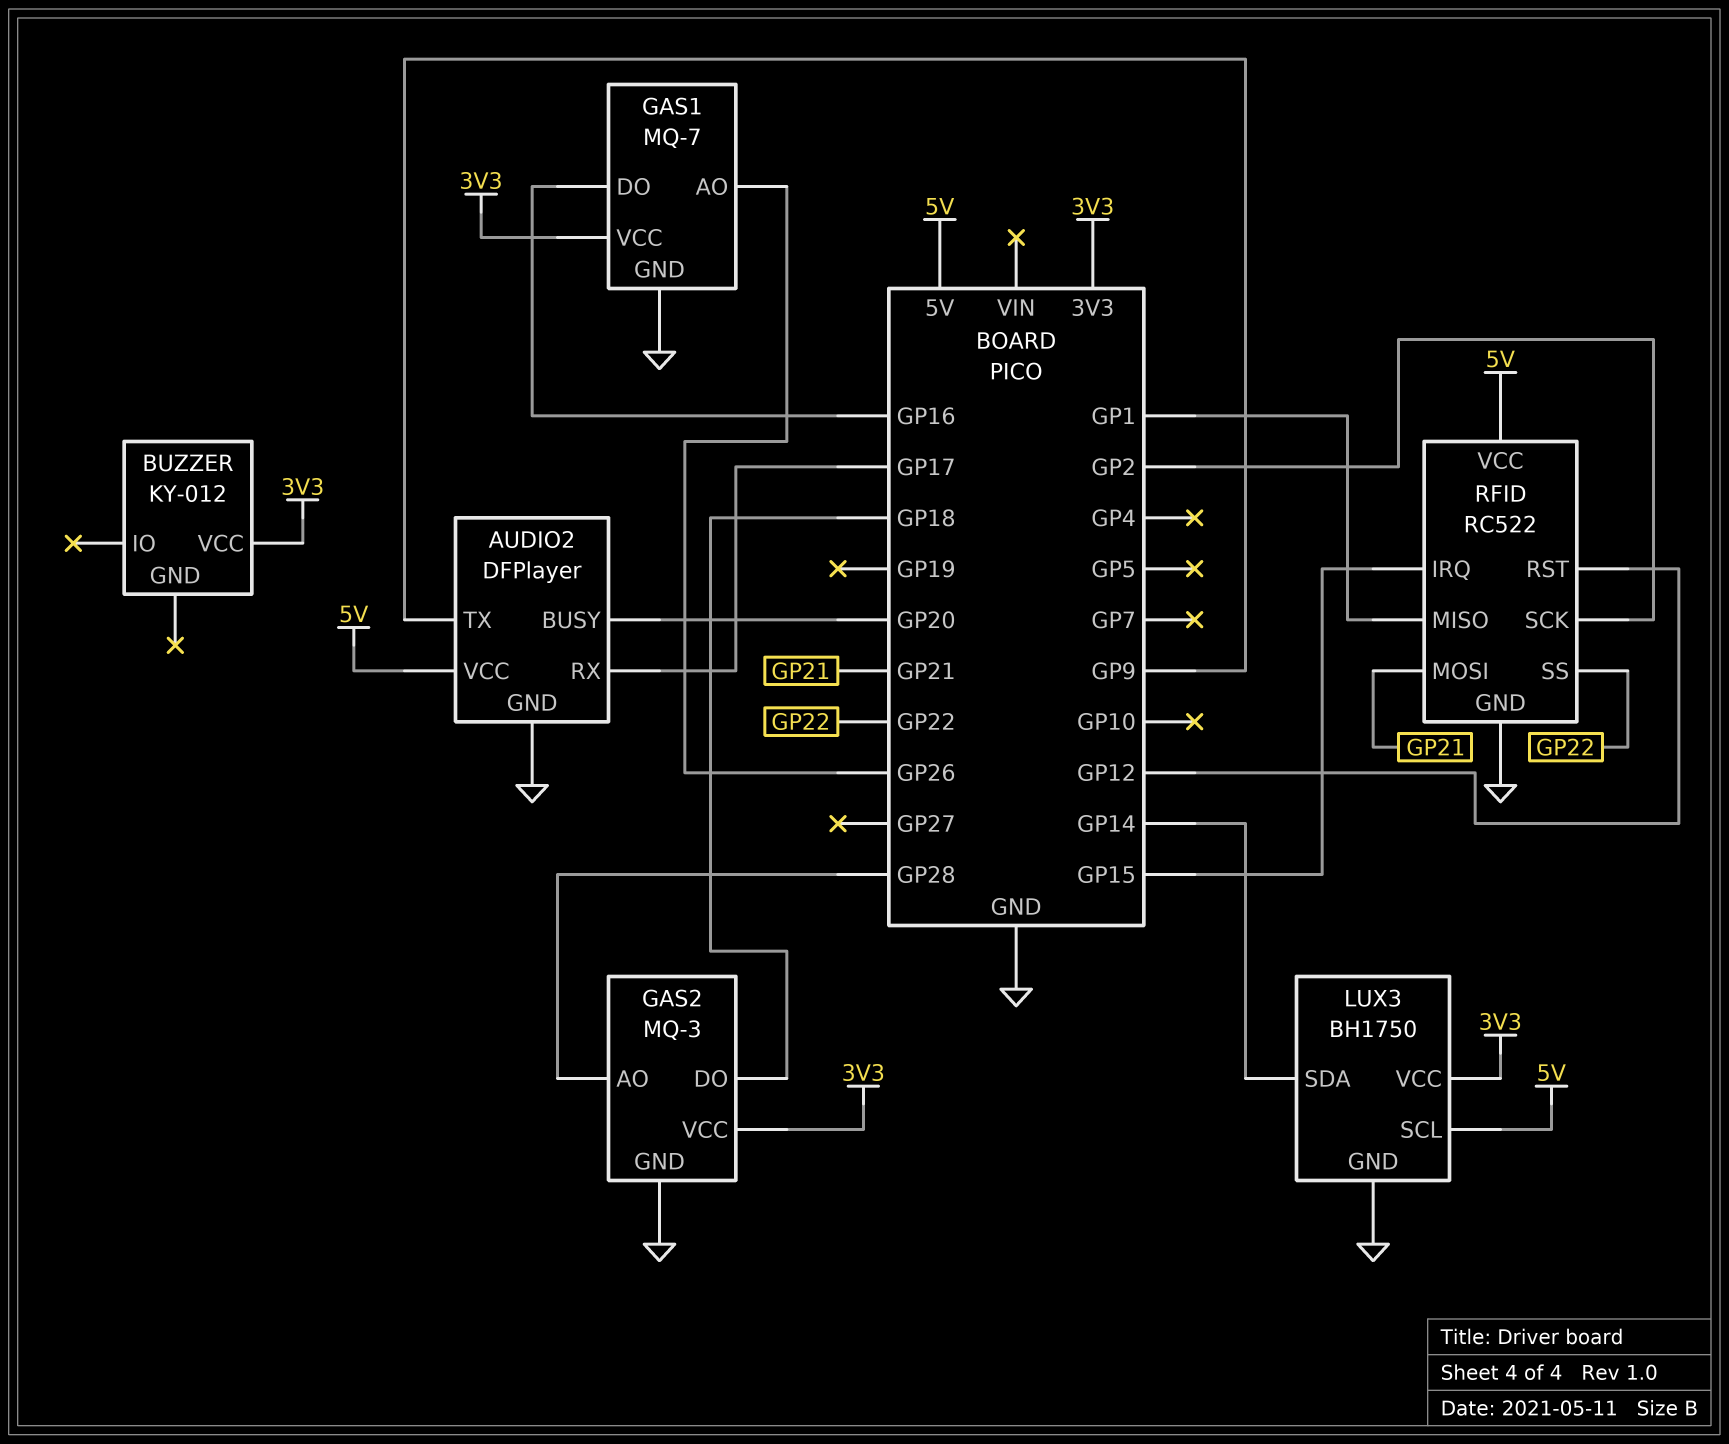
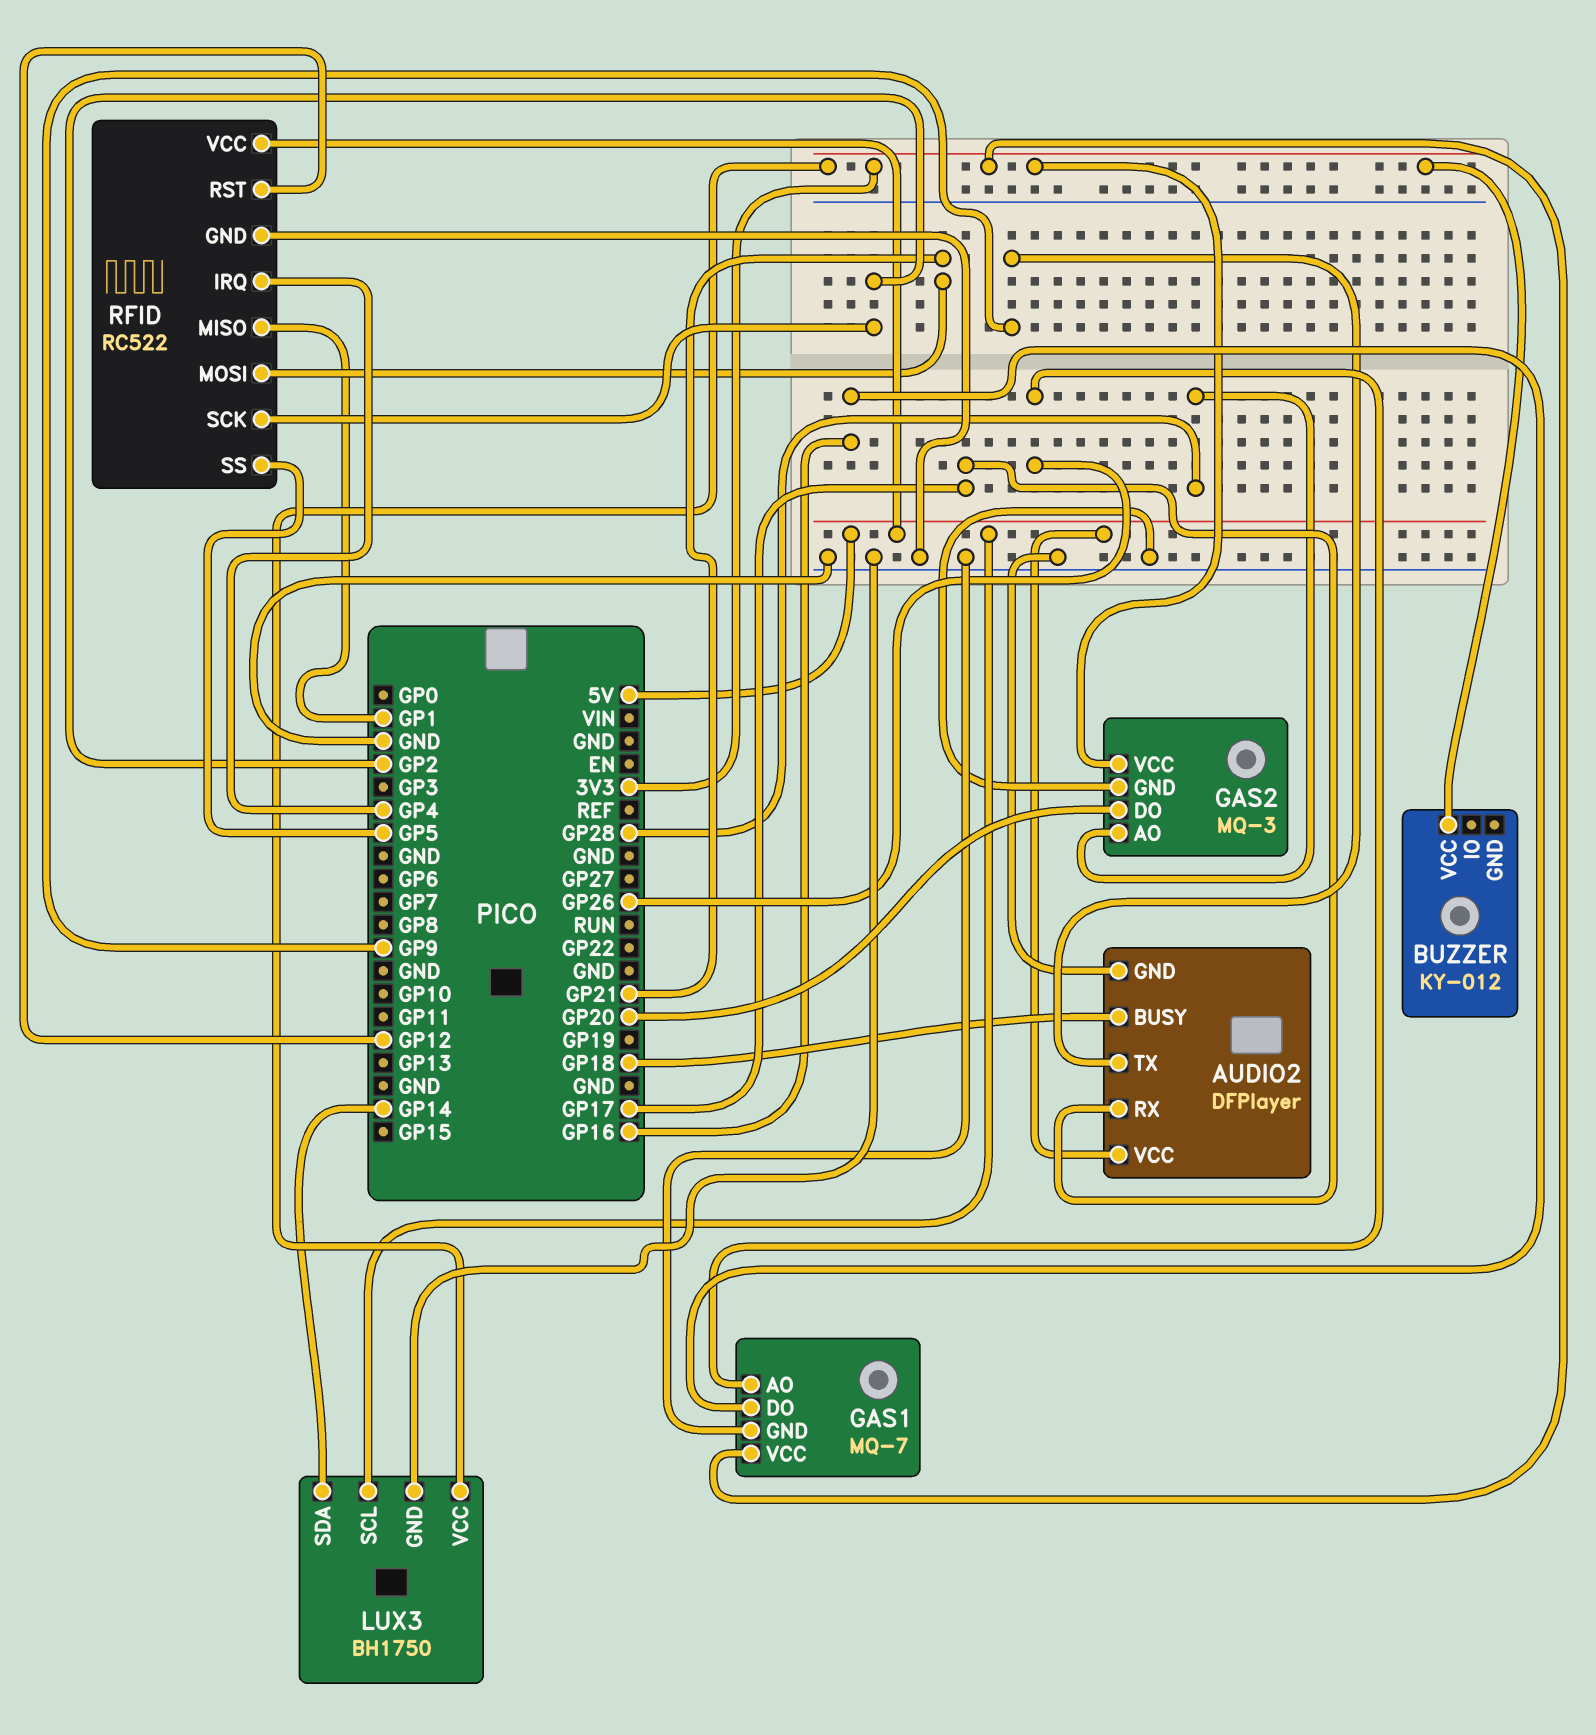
AUDIO2 pin BUSY: GP20 -> GP18
GAS2 pin DO: GP18 -> GP20
RFID pin IRQ: GP15 -> GP4
RFID pin SS: GP22 -> GP5

